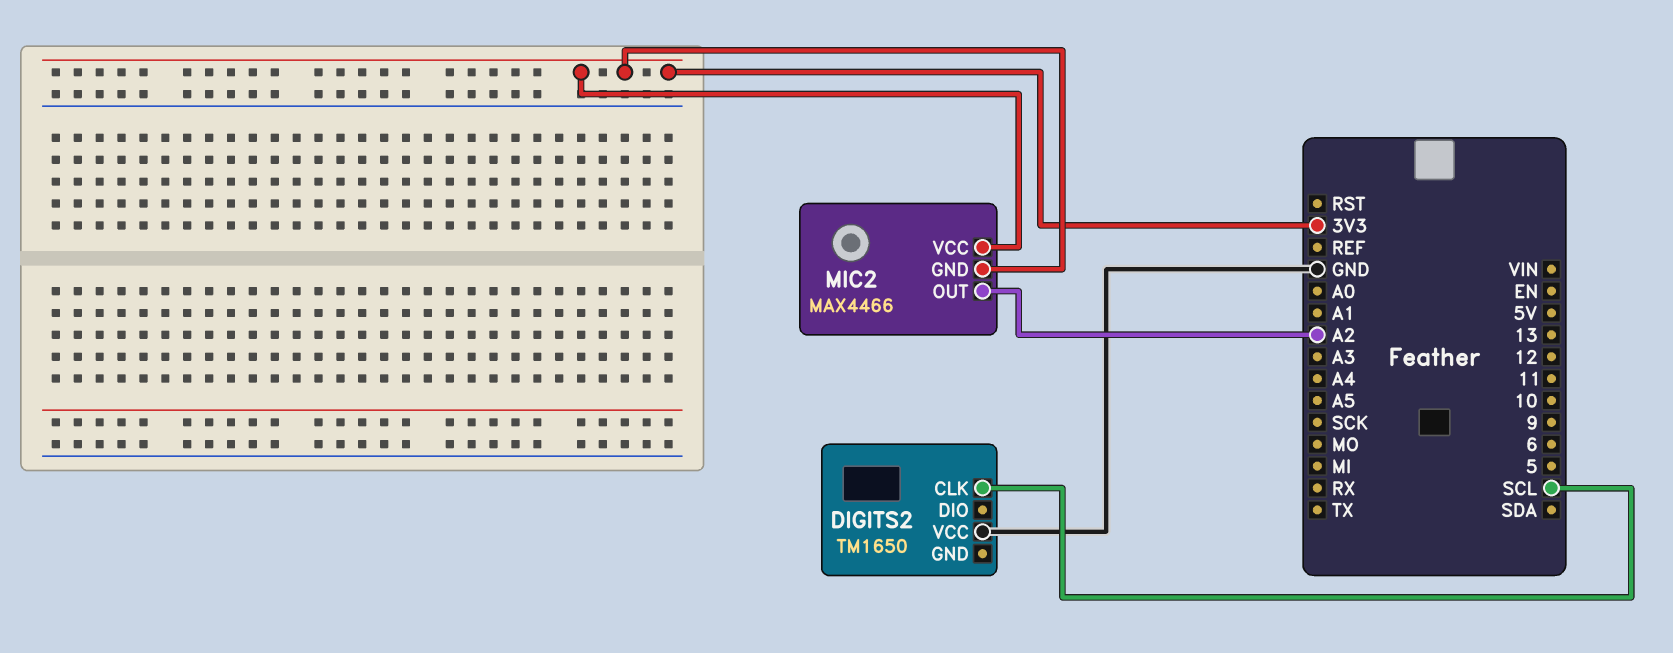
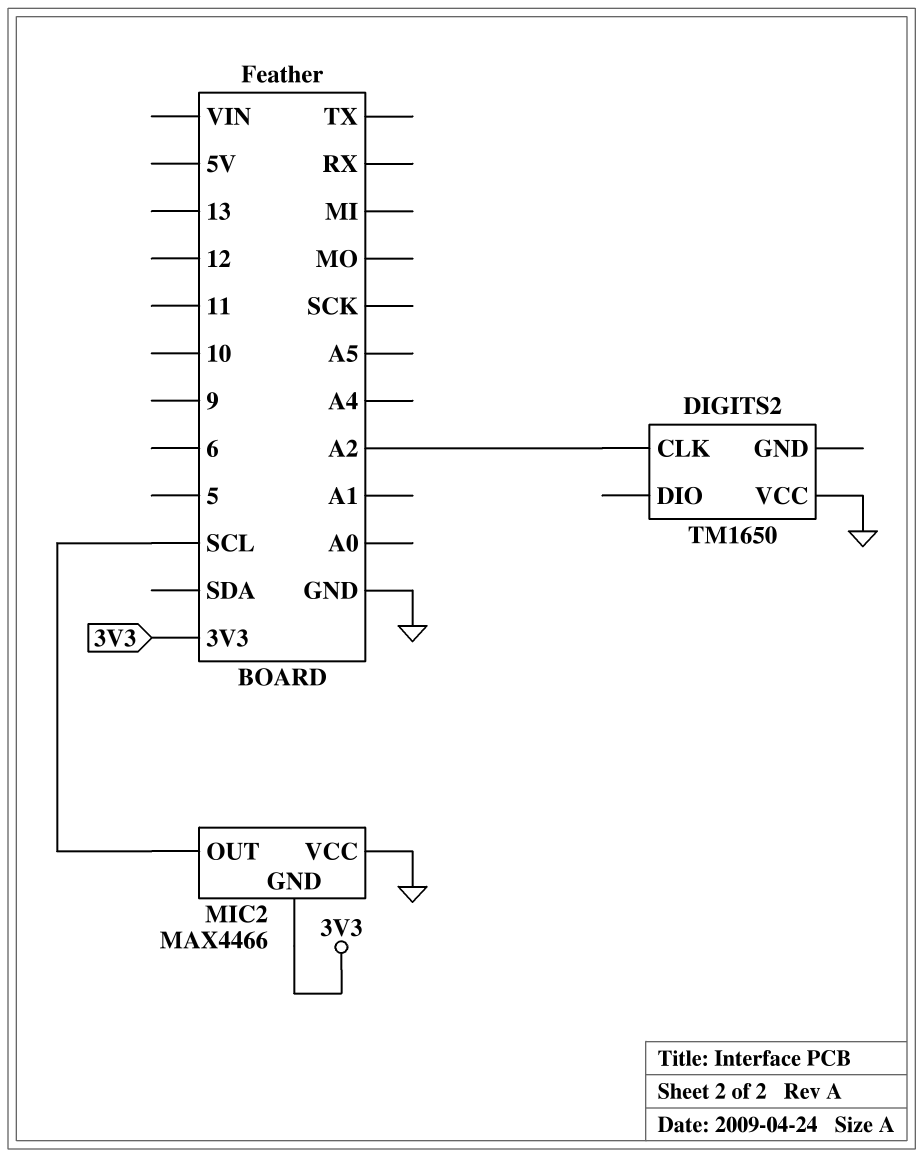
DIGITS2 pin CLK: SCL -> A2
MIC2 pin OUT: A2 -> SCL
MIC2 pin VCC: 3V3 -> GND

